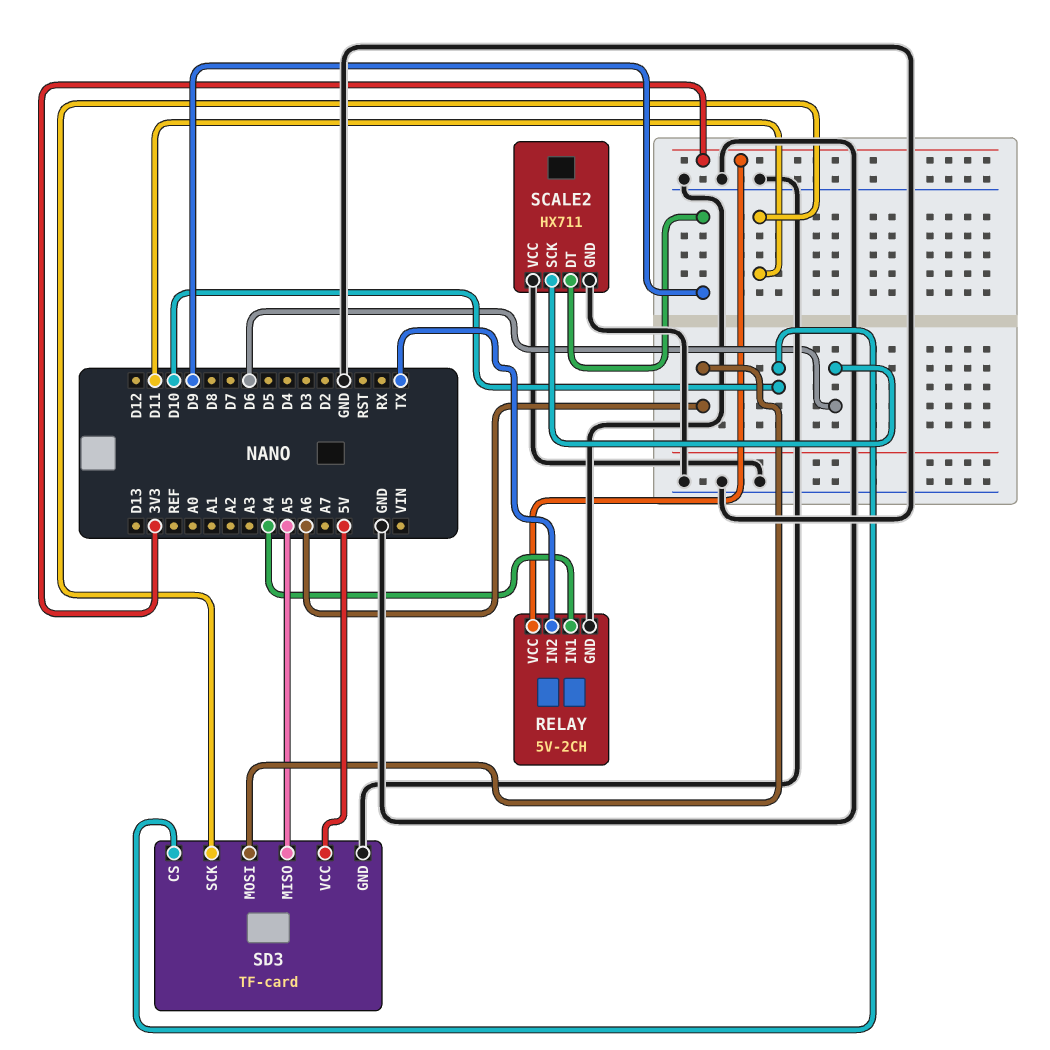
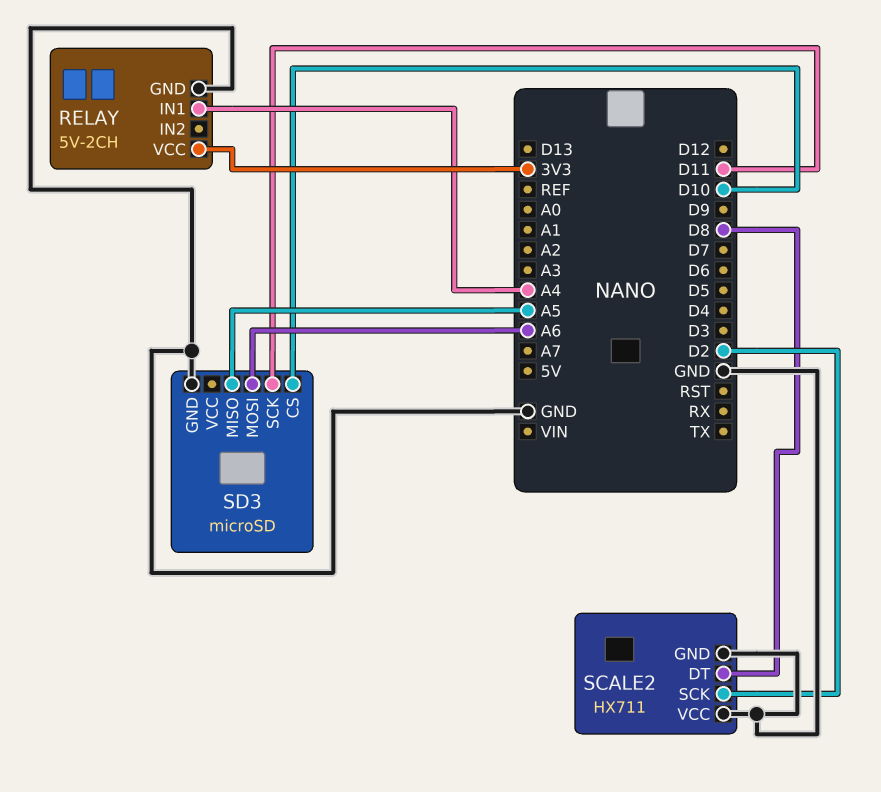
RELAY pin IN2: TX -> none
SCALE2 pin DT: D9 -> D8
SCALE2 pin SCK: D6 -> D2
SD3: TF-card -> microSD
SD3 pin VCC: 5V -> none

